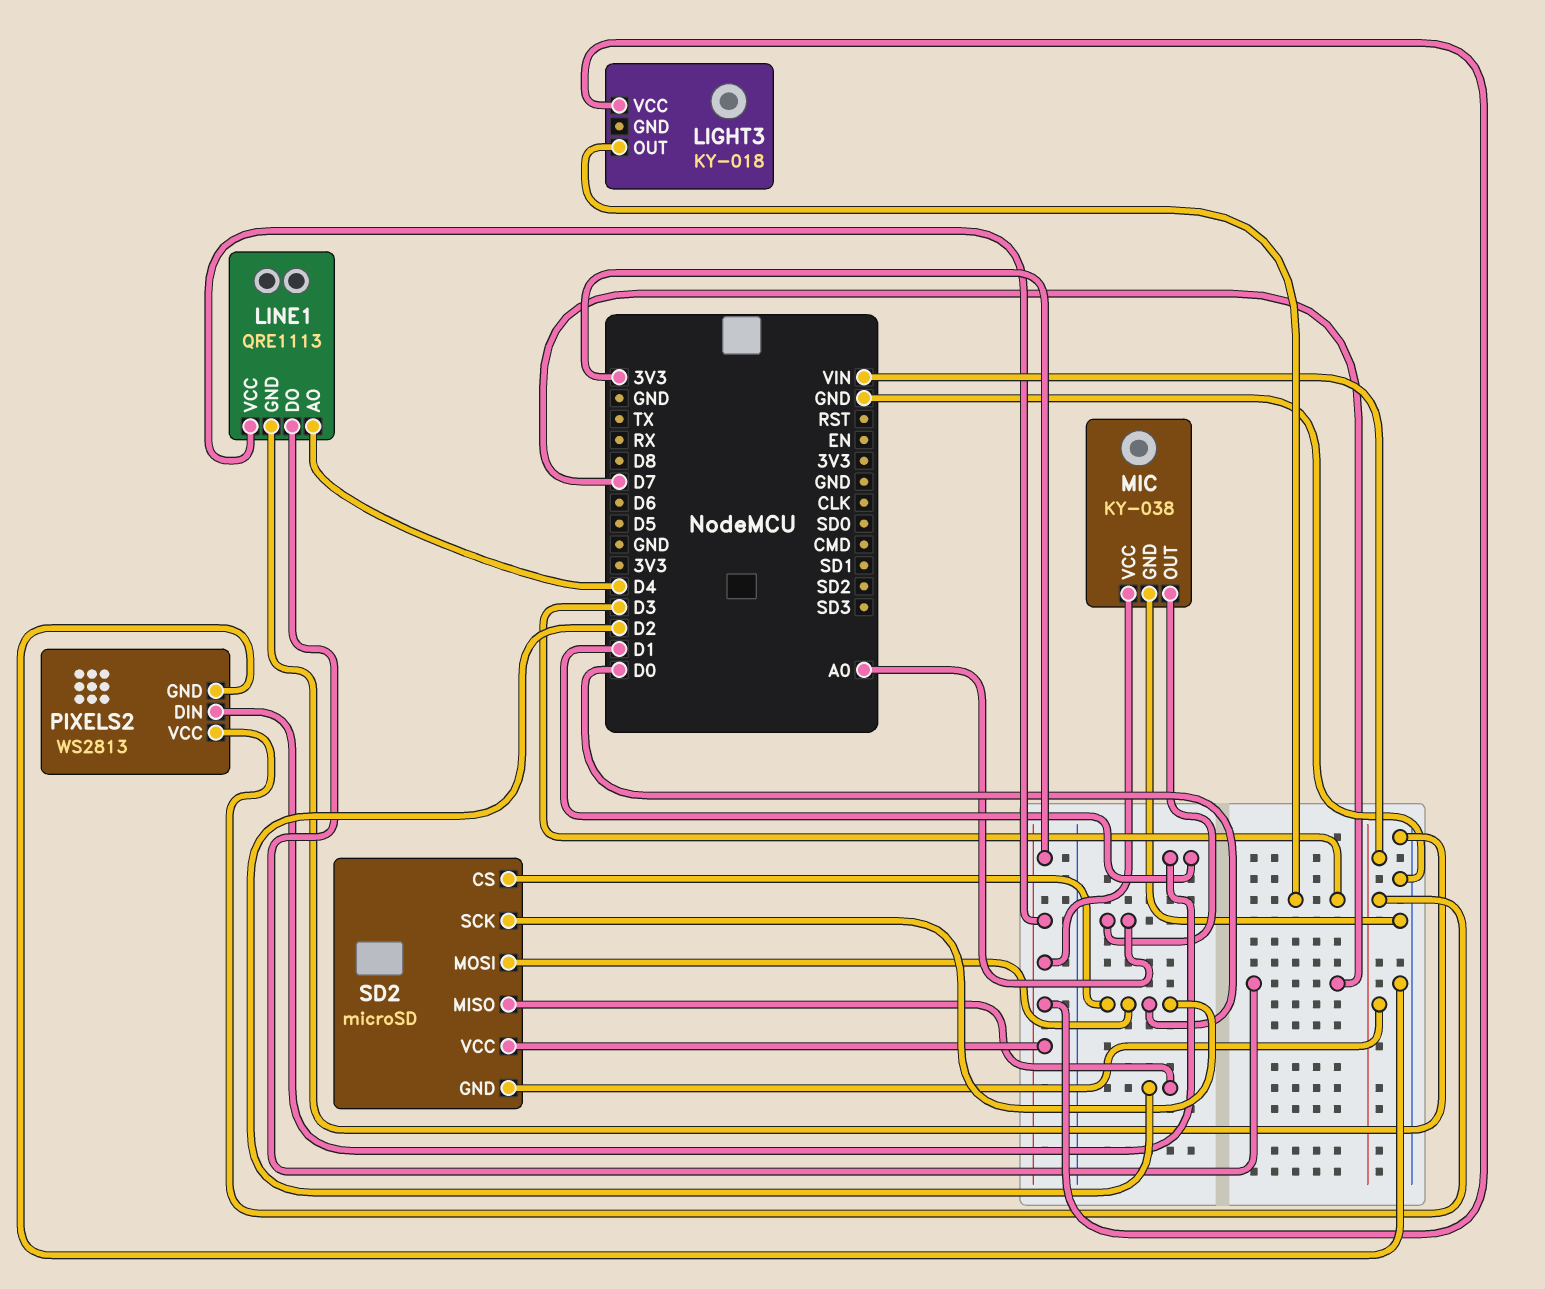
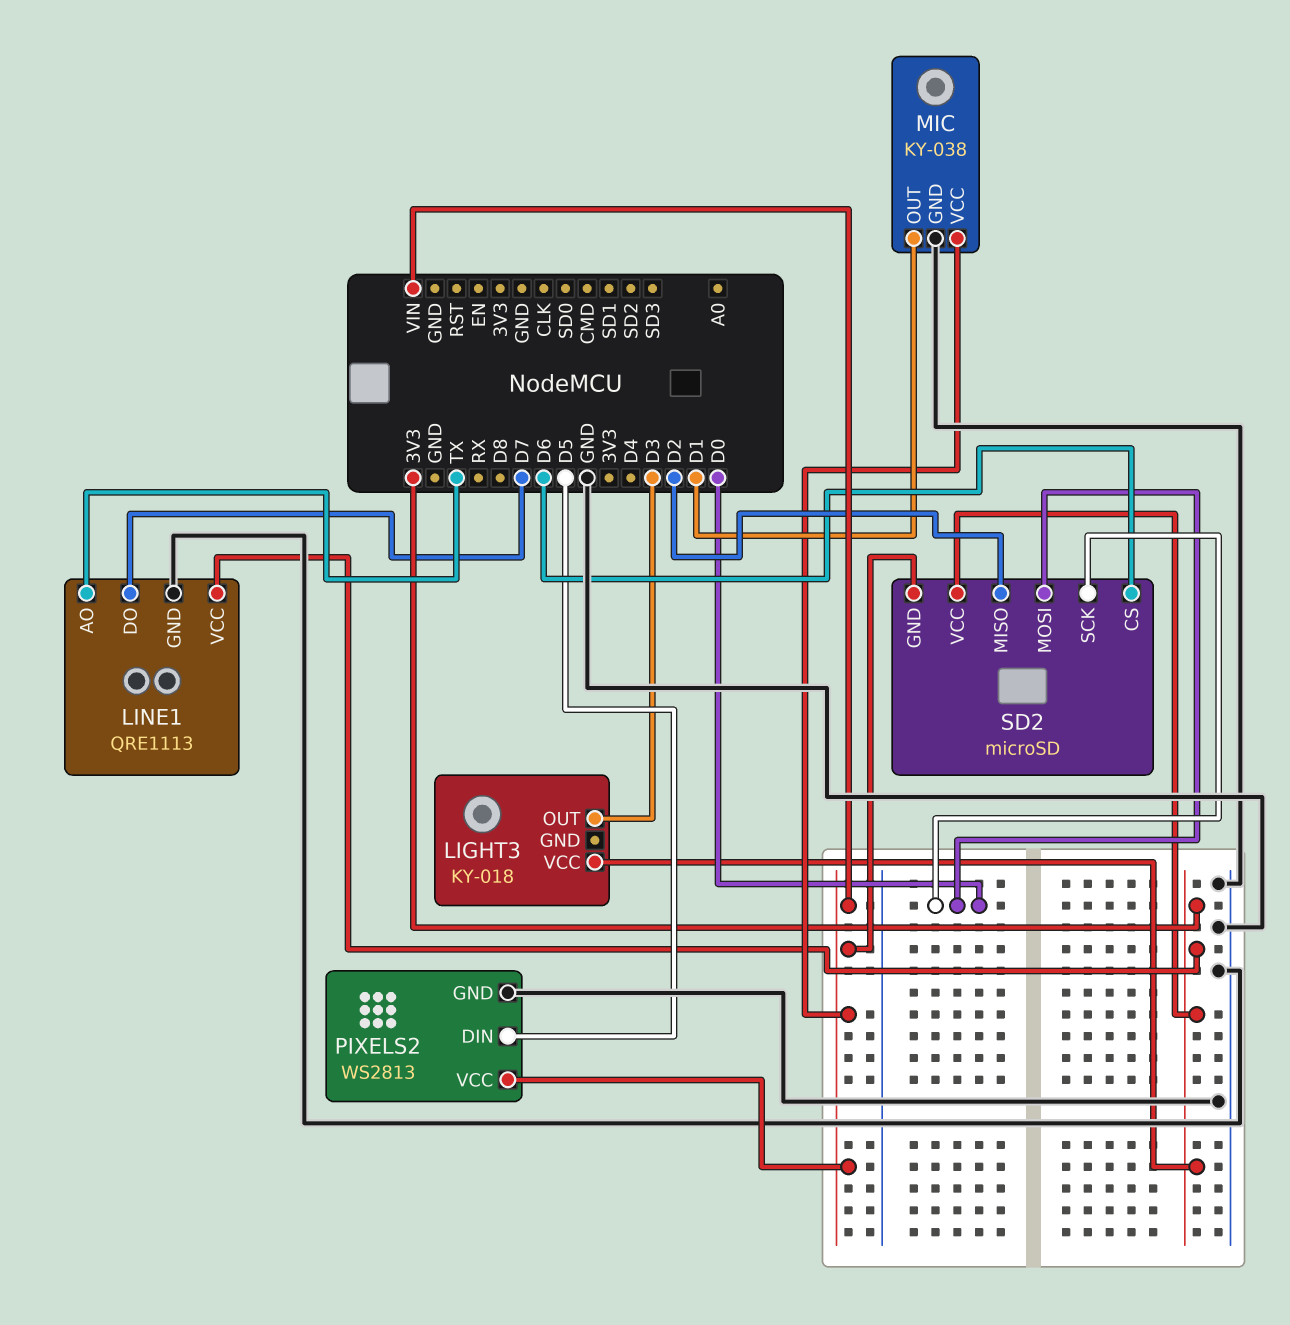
LINE1 pin AO: D4 -> TX
MIC pin OUT: A0 -> D1
MIC pin VCC: 3V3 -> VIN
PIXELS2 pin DIN: D1 -> D5
SD2 pin CS: D0 -> D6

